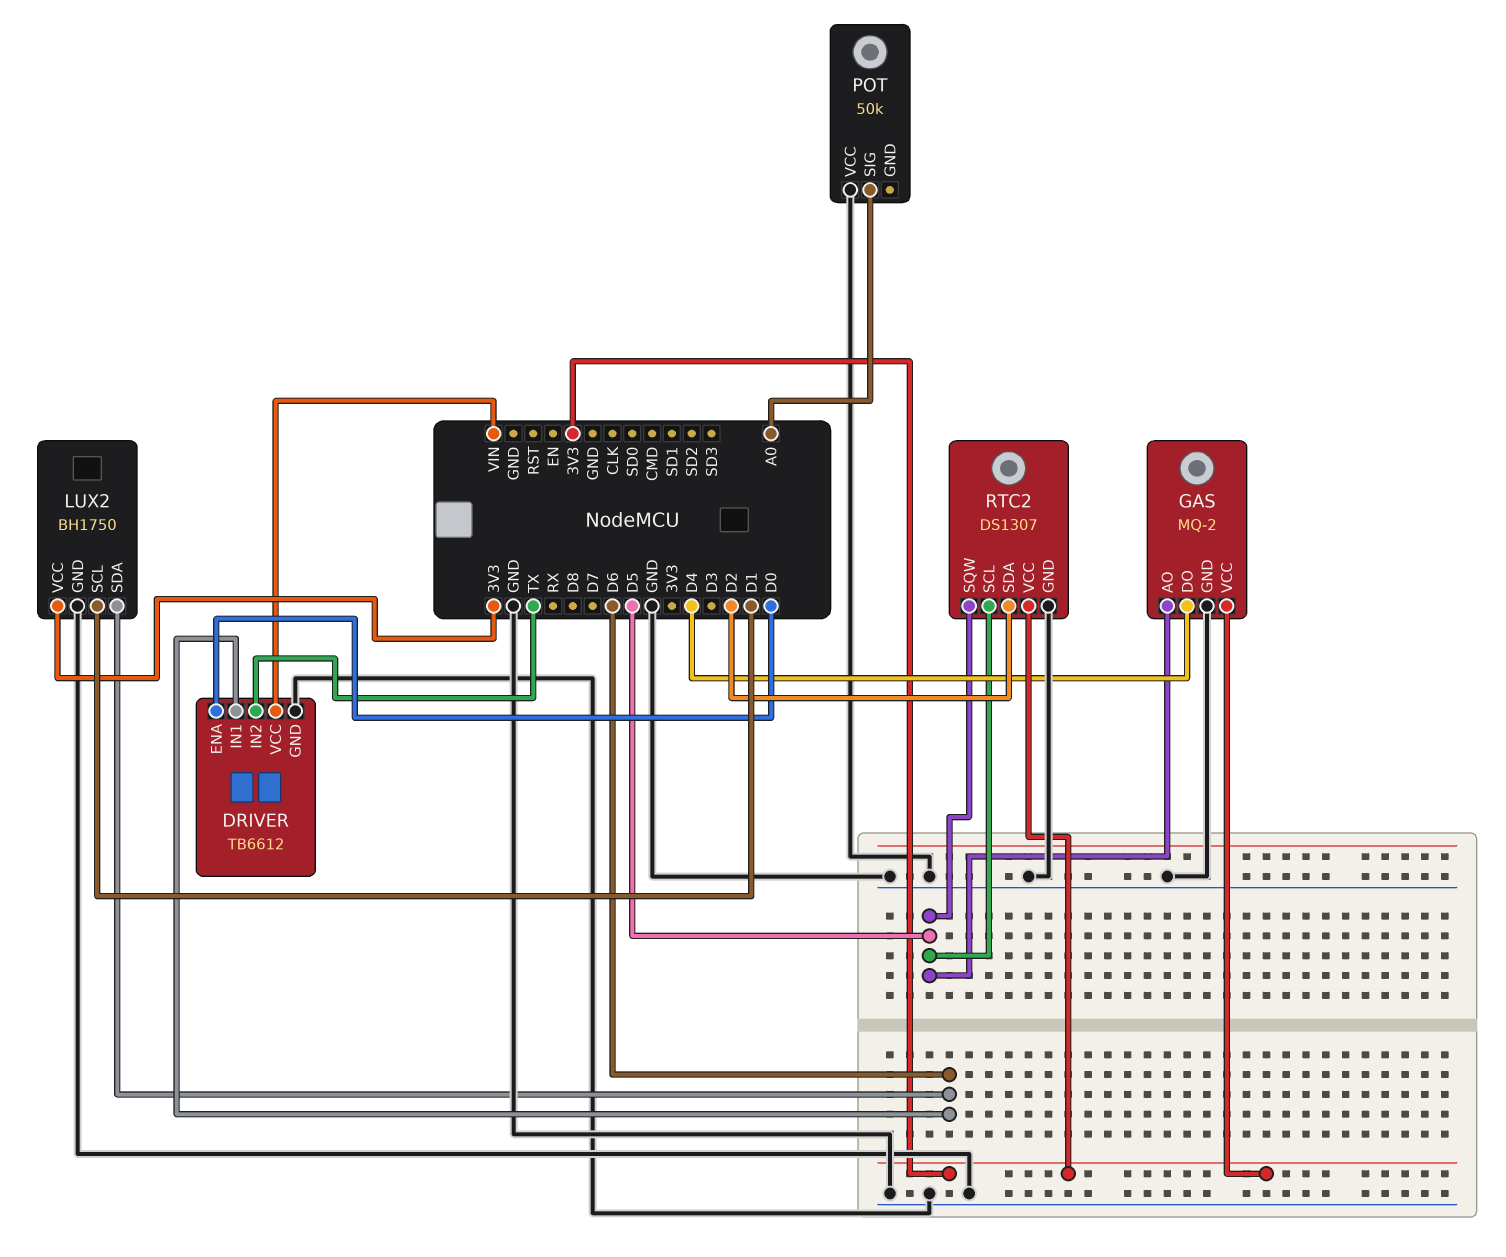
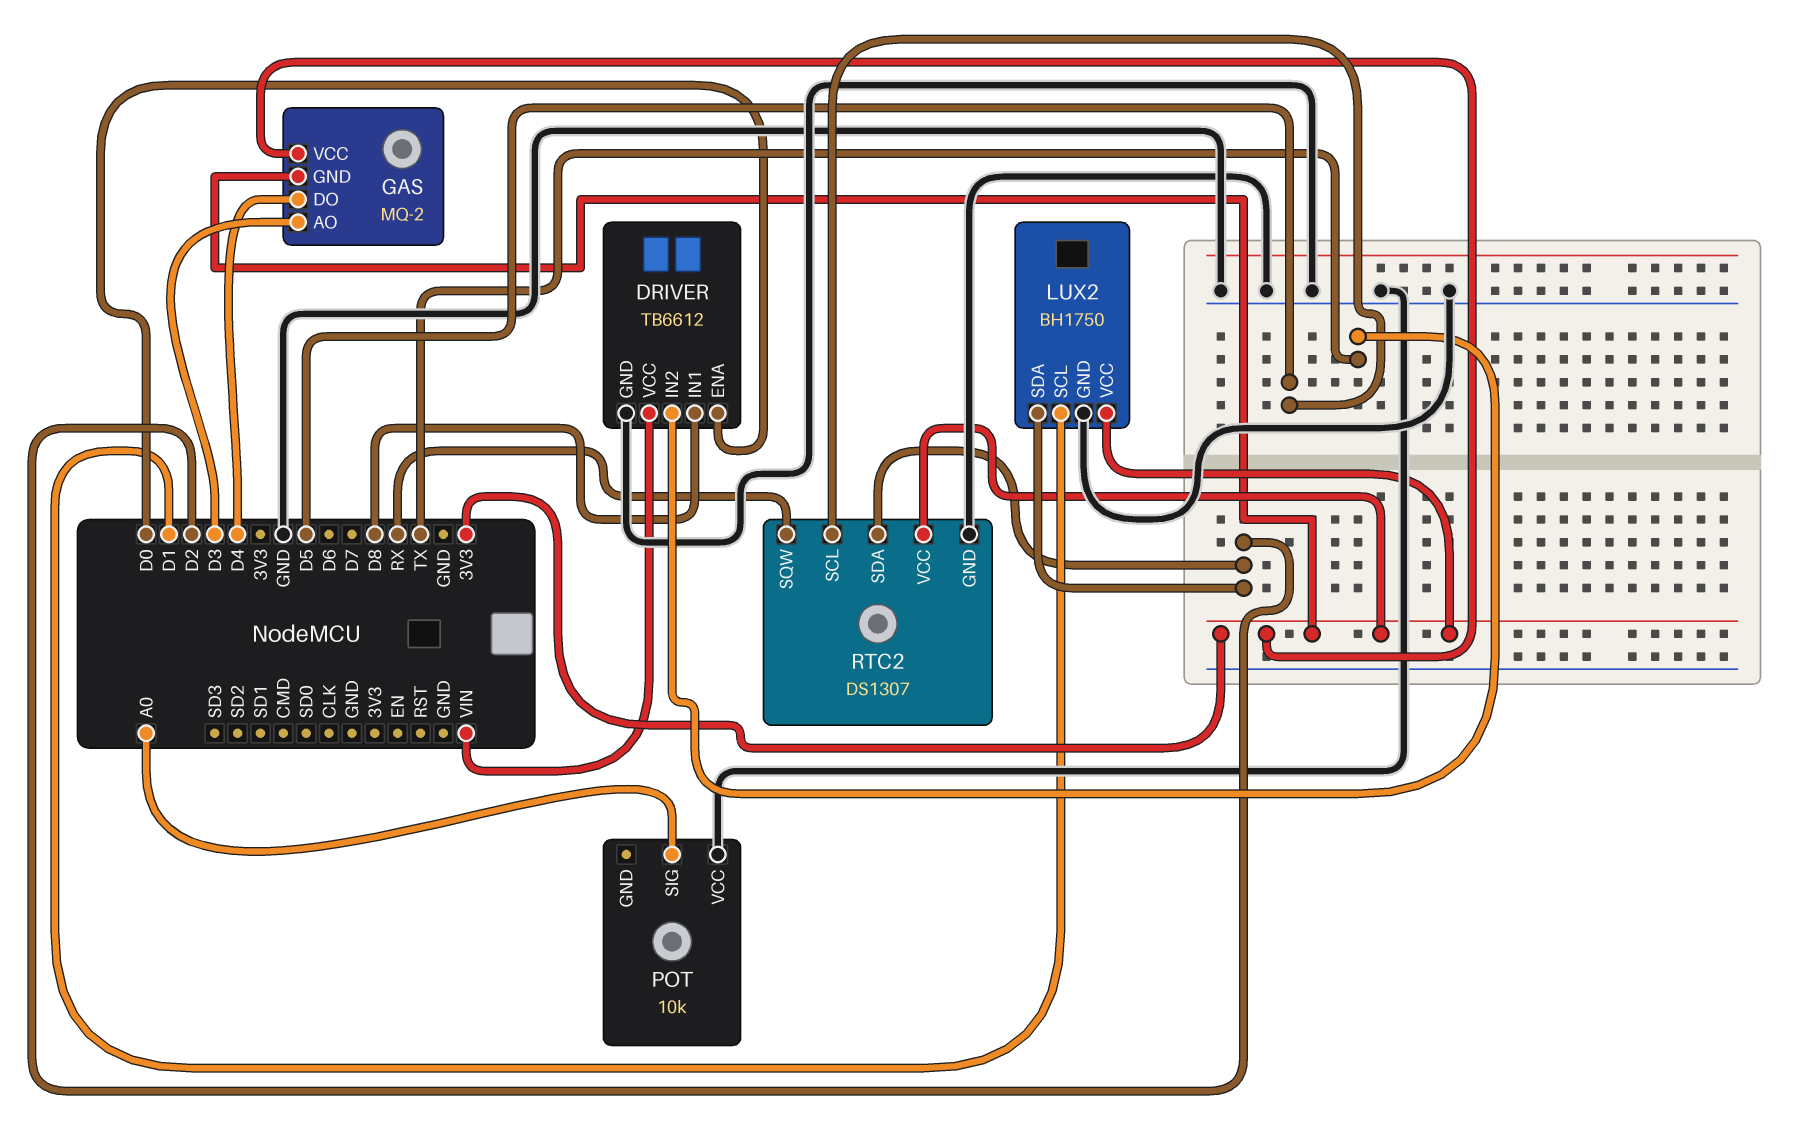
DRIVER pin IN1: D6 -> D8
GAS pin AO: D5 -> D3
GAS pin GND: GND -> 3V3
LUX2 pin SDA: D6 -> D2
POT: 50k -> 10k
RTC2 pin SQW: D5 -> RX

